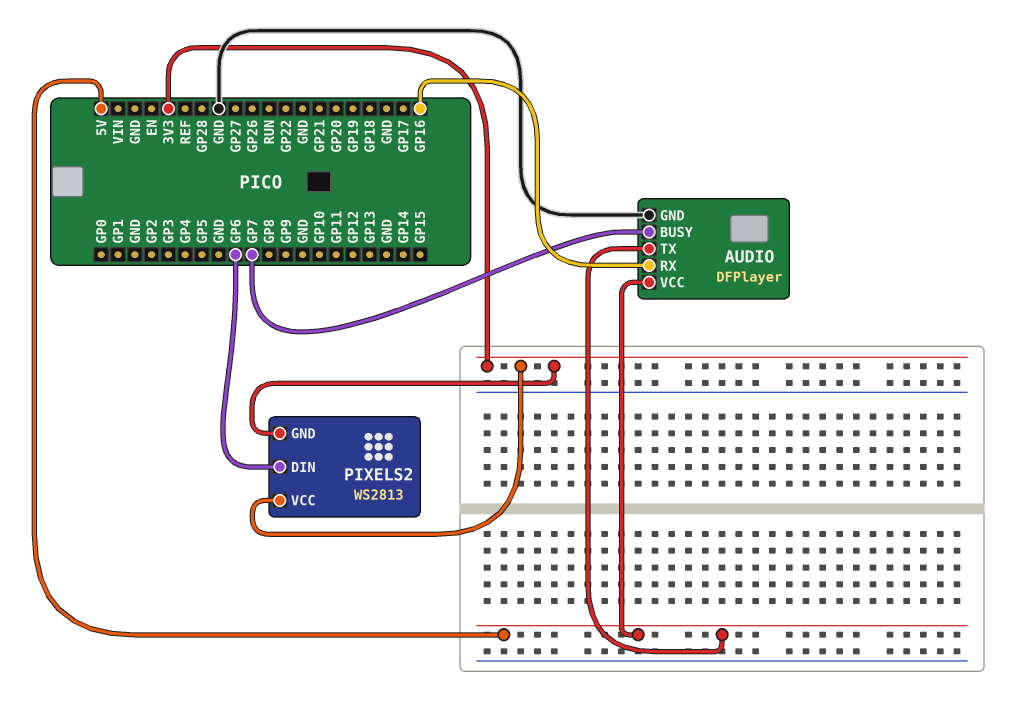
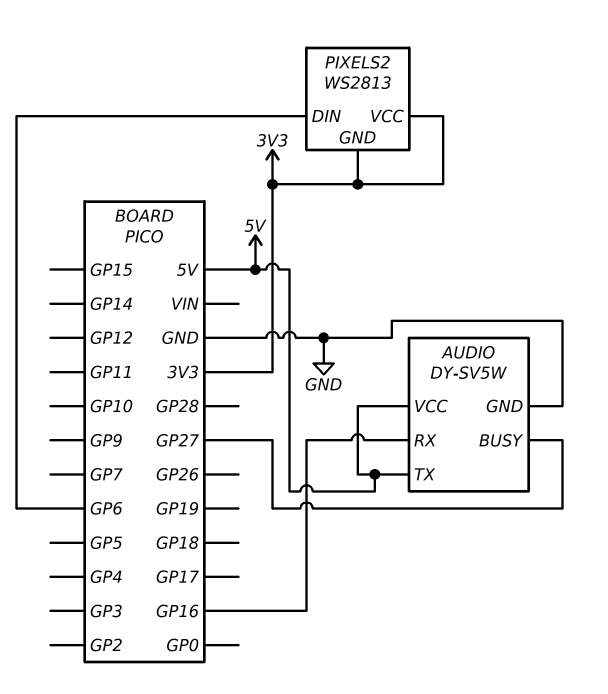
AUDIO: DFPlayer -> DY-SV5W
AUDIO pin BUSY: GP7 -> GP27

